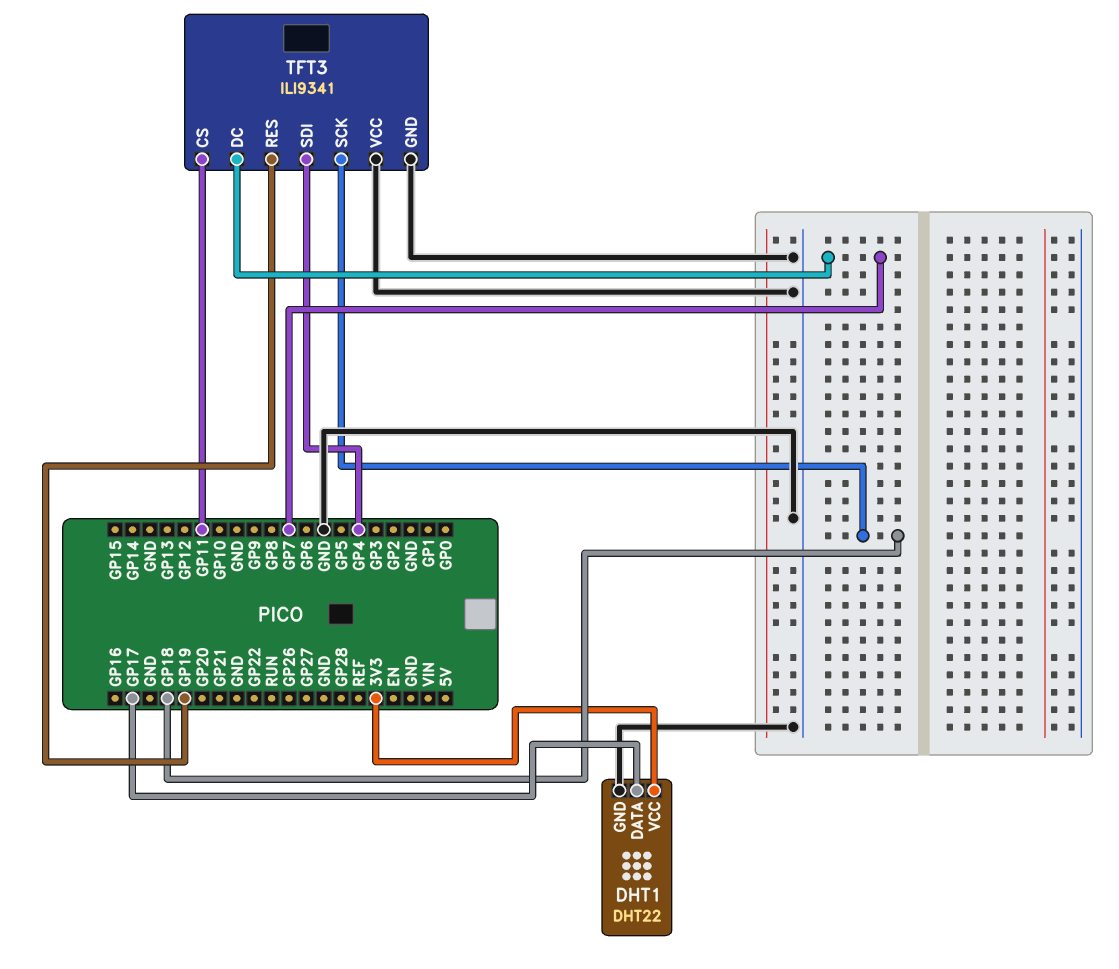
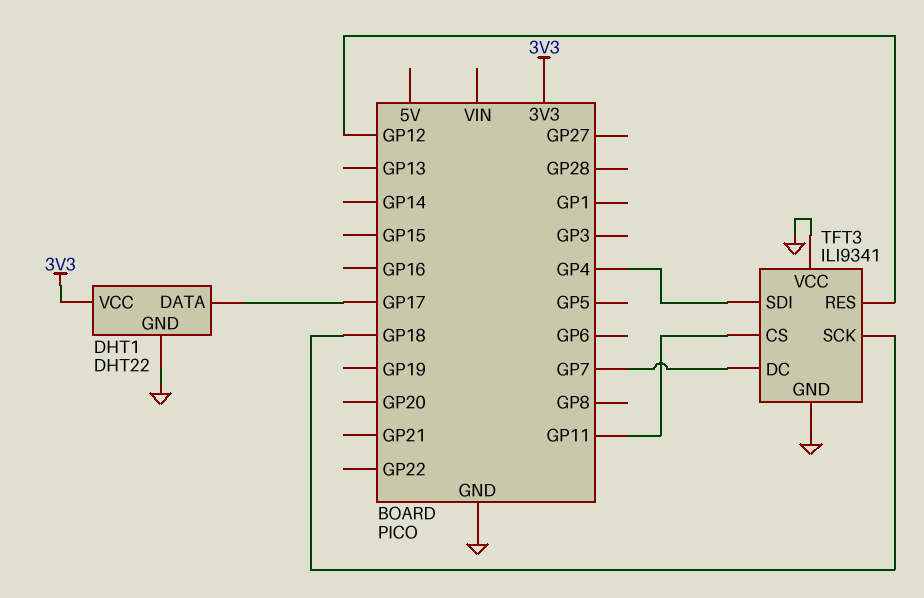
TFT3 pin RES: GP19 -> GP12

